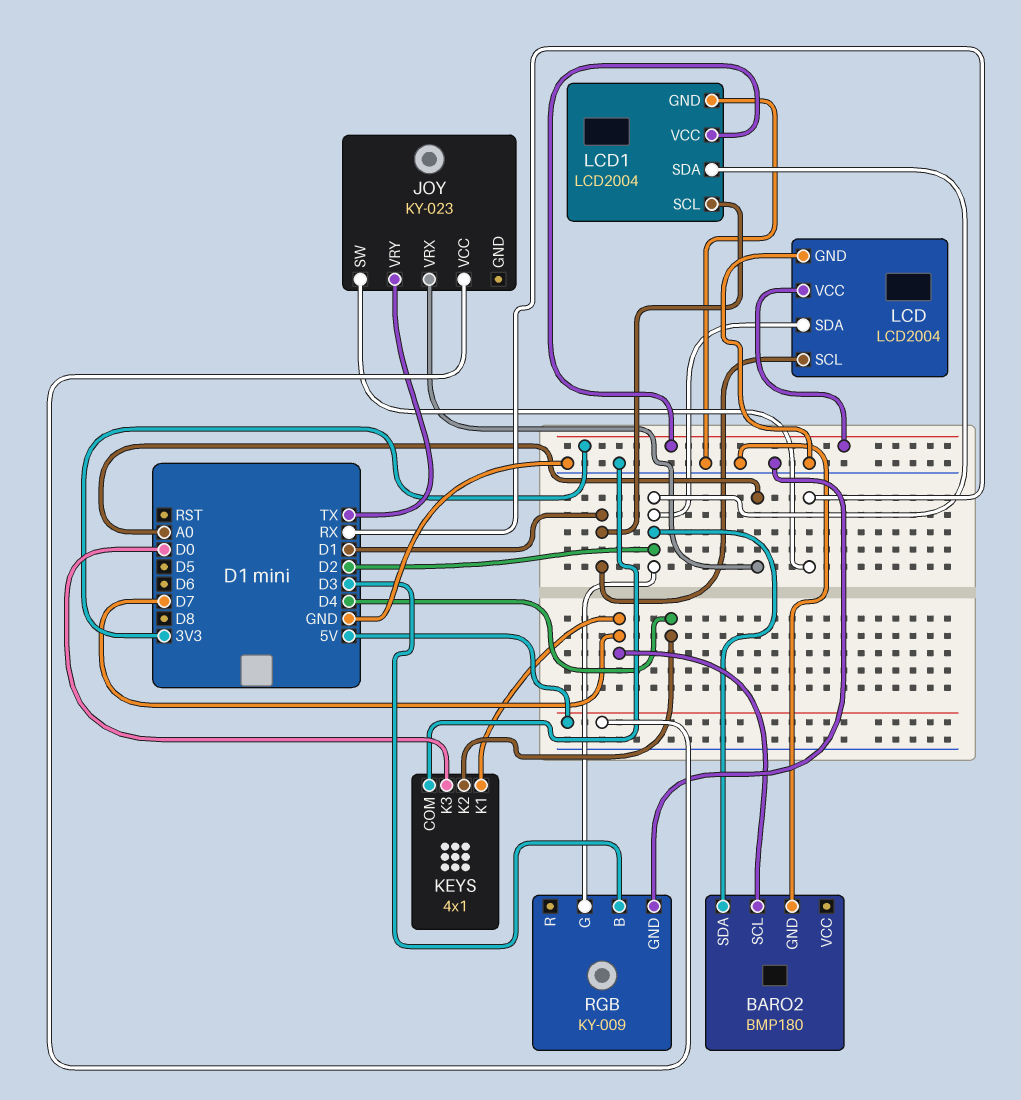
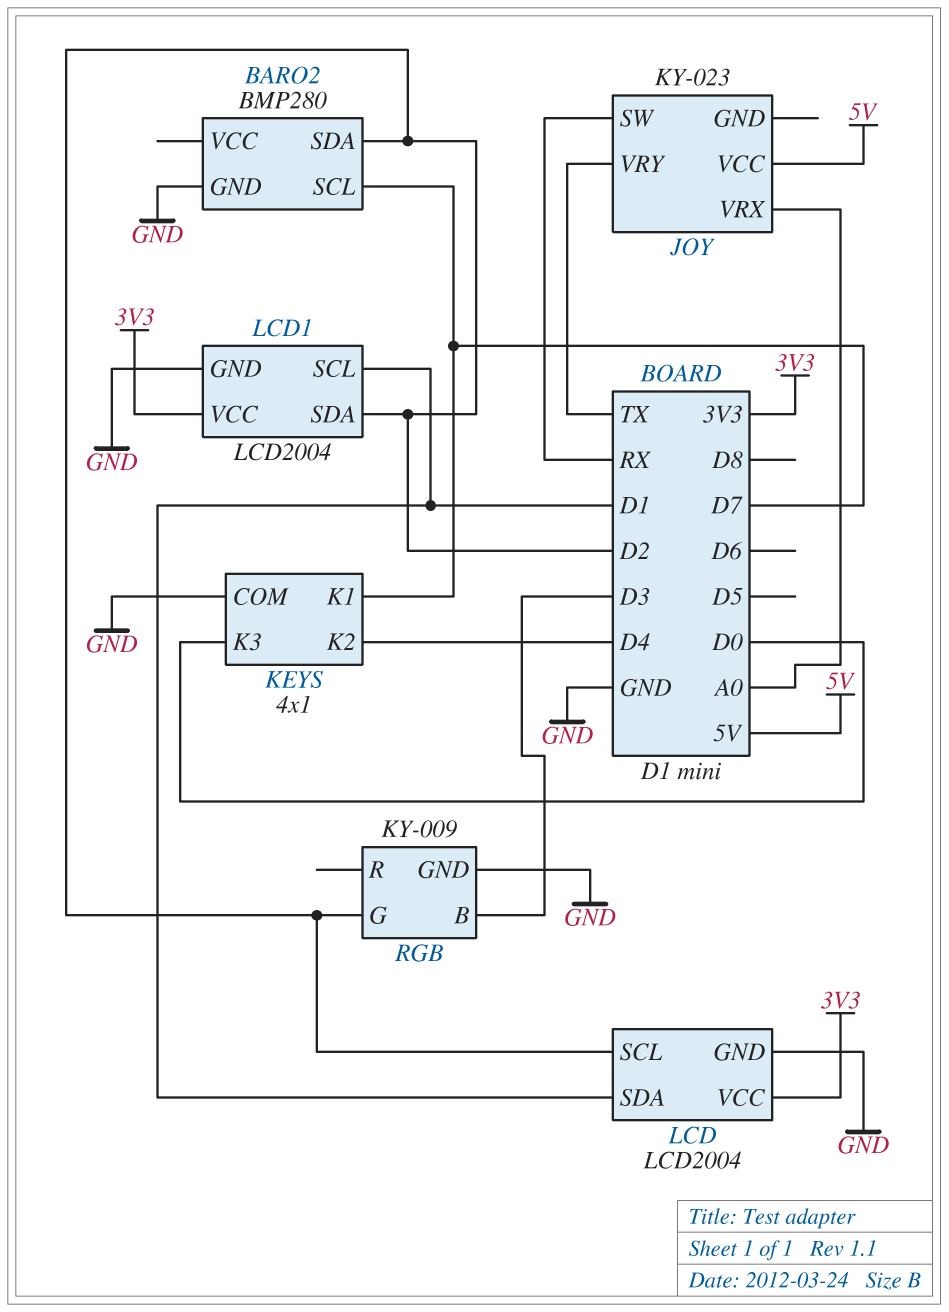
BARO2: BMP180 -> BMP280
LCD pin SCL: D1 -> D2
LCD pin SDA: D2 -> D1

